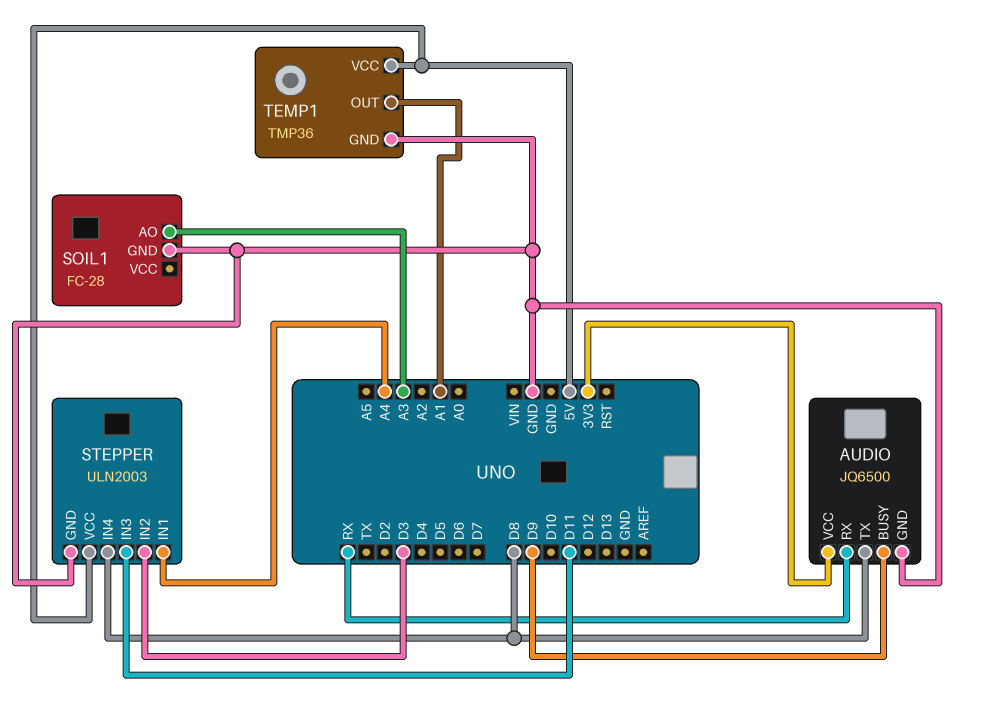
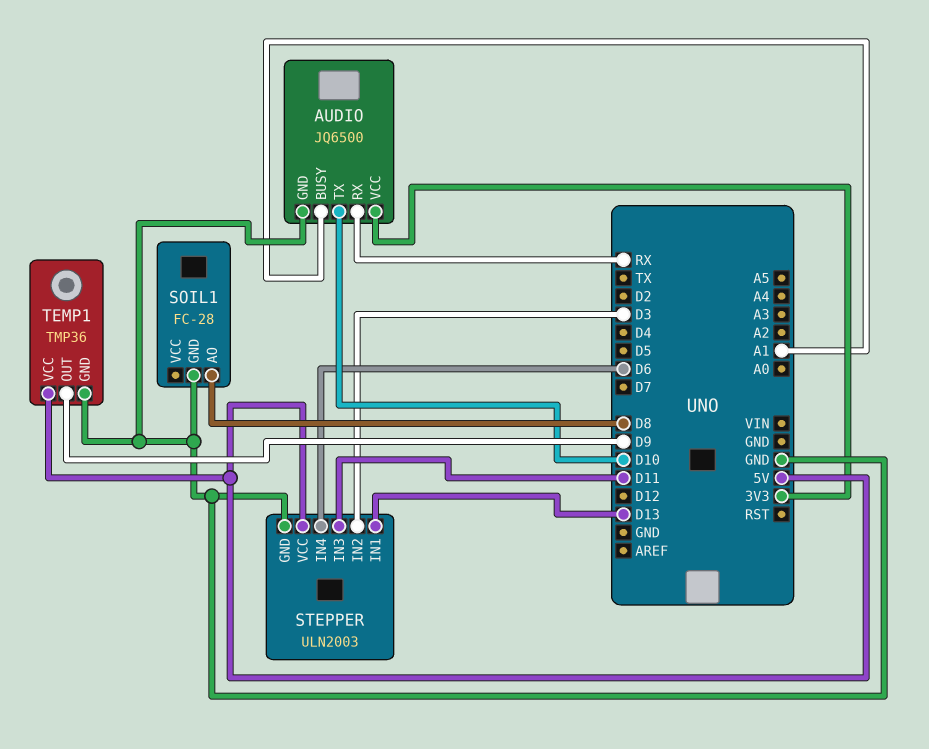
AUDIO pin BUSY: D9 -> A1
AUDIO pin TX: D8 -> D10
SOIL1 pin AO: A3 -> D8
STEPPER pin IN1: A4 -> D13
STEPPER pin IN4: D8 -> D6
TEMP1 pin OUT: A1 -> D9

